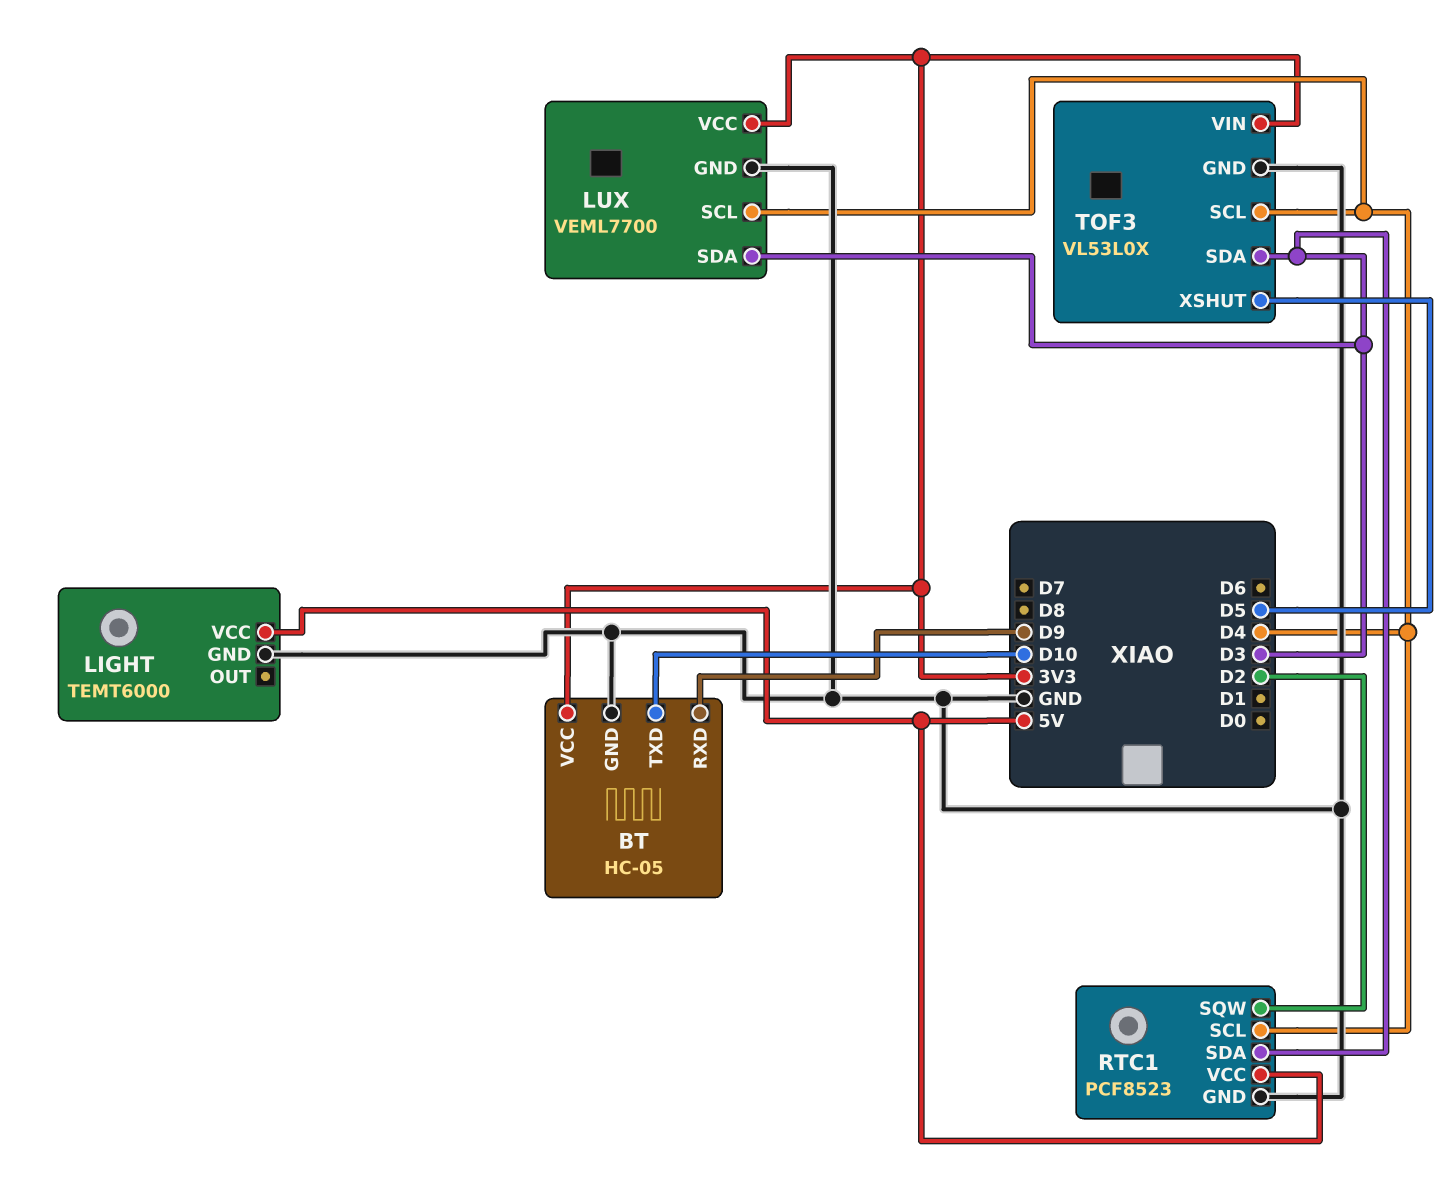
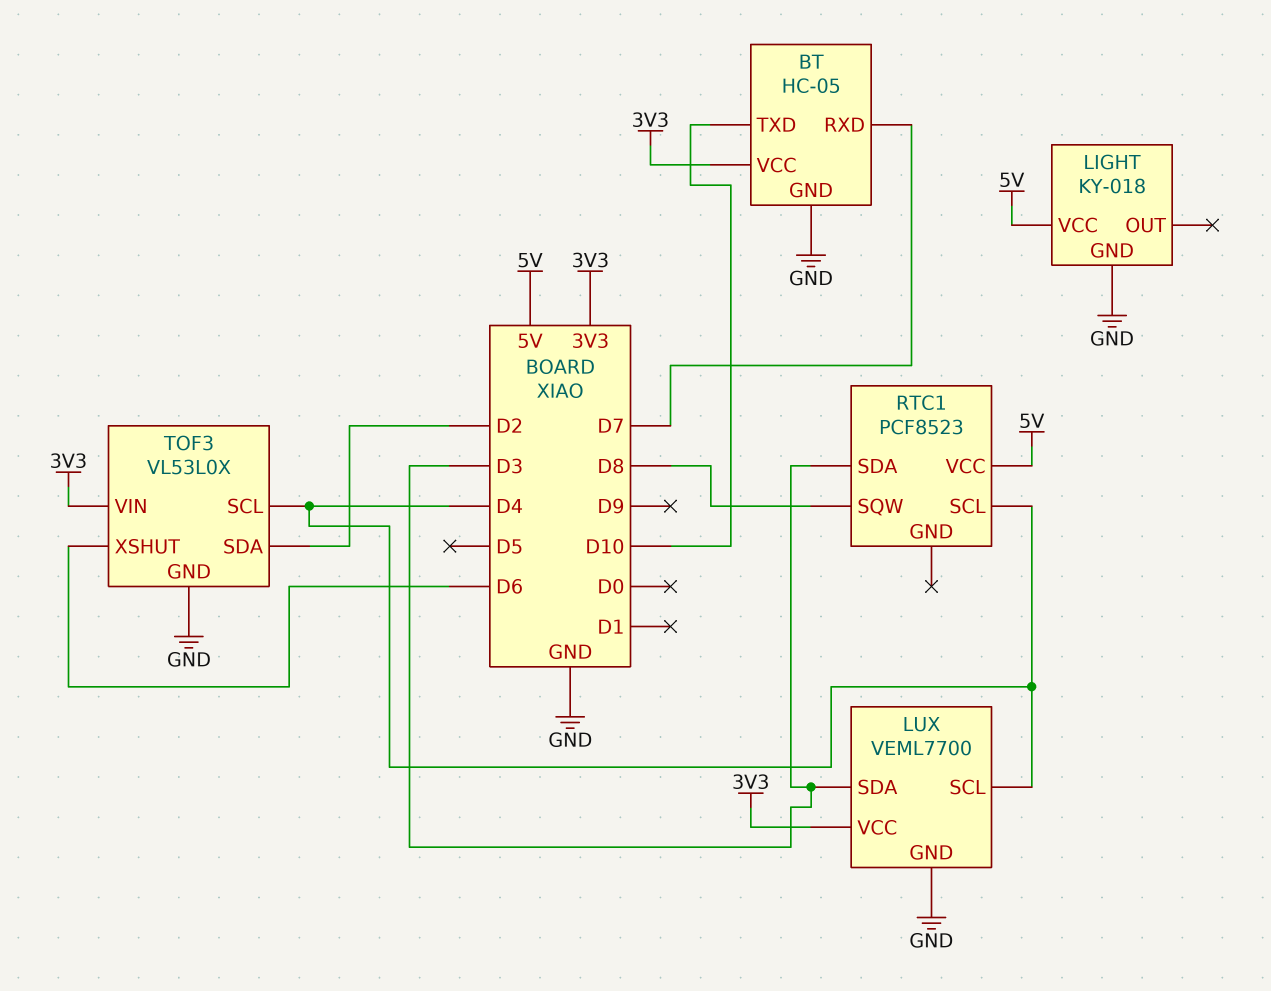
BT pin RXD: D9 -> D7
LIGHT: TEMT6000 -> KY-018
RTC1 pin GND: GND -> none
RTC1 pin SQW: D2 -> D8
TOF3 pin SDA: D3 -> D2
TOF3 pin XSHUT: D5 -> D6

